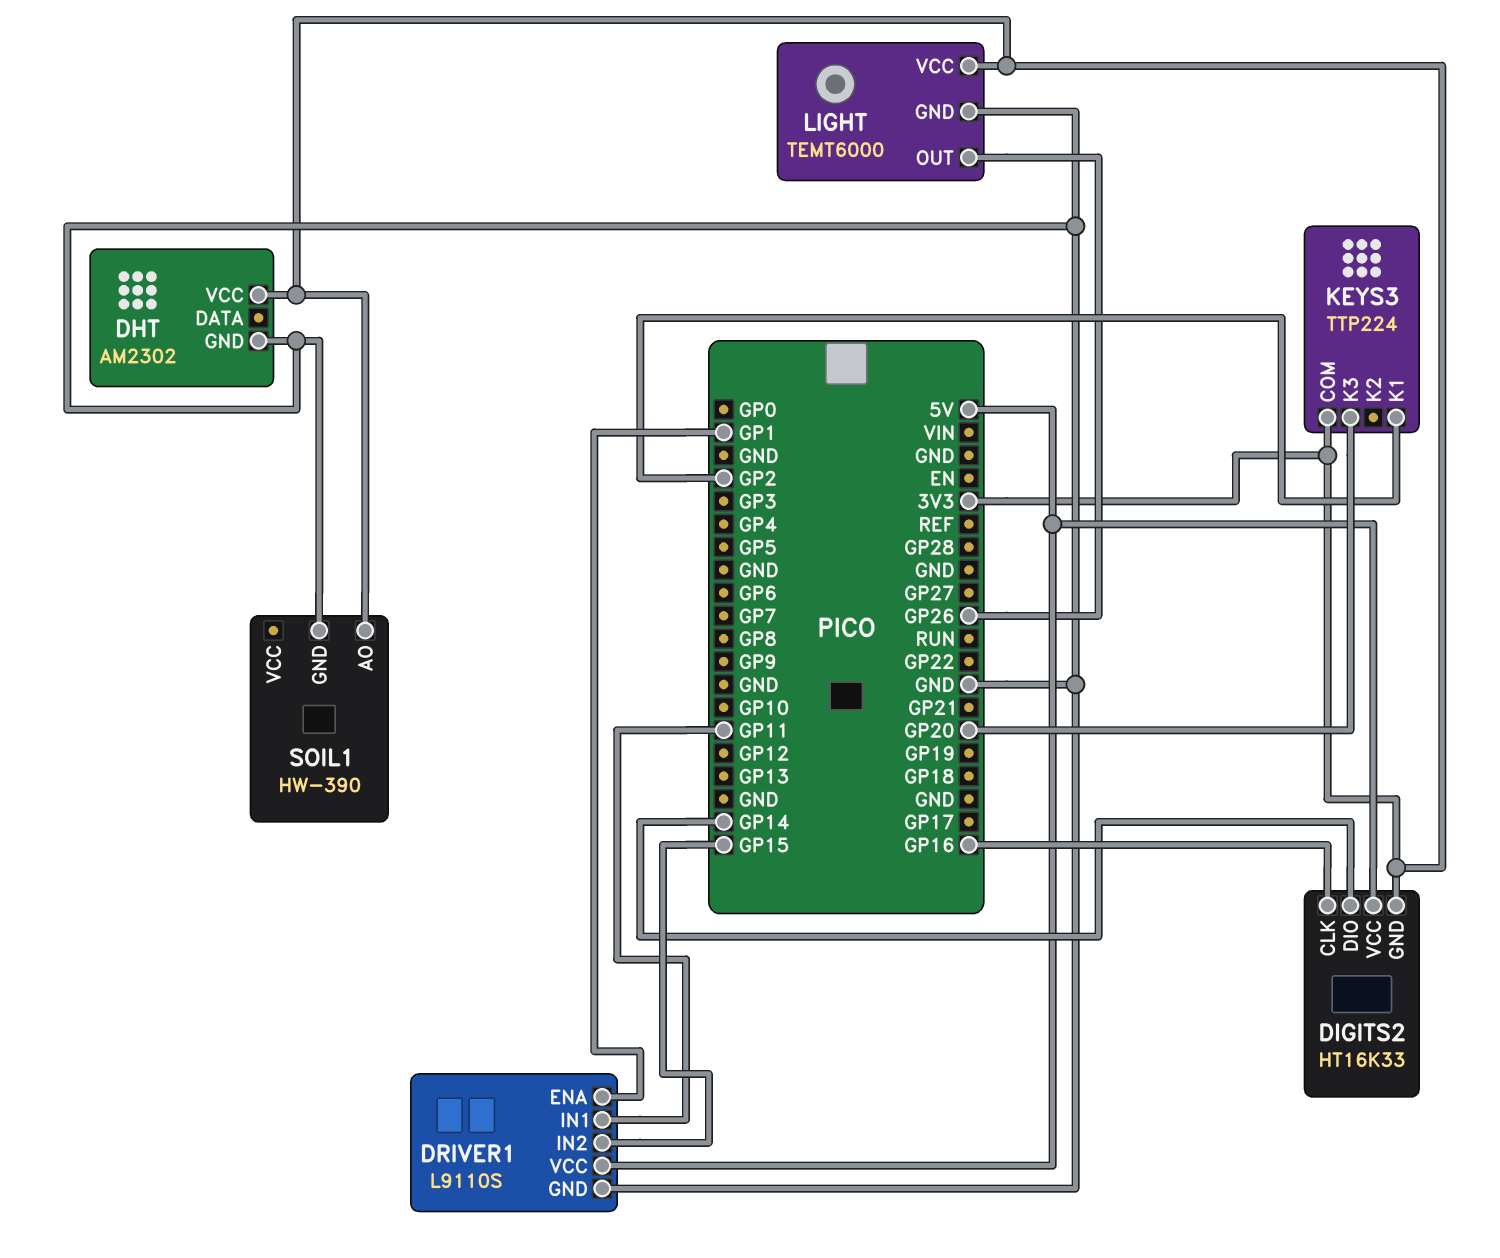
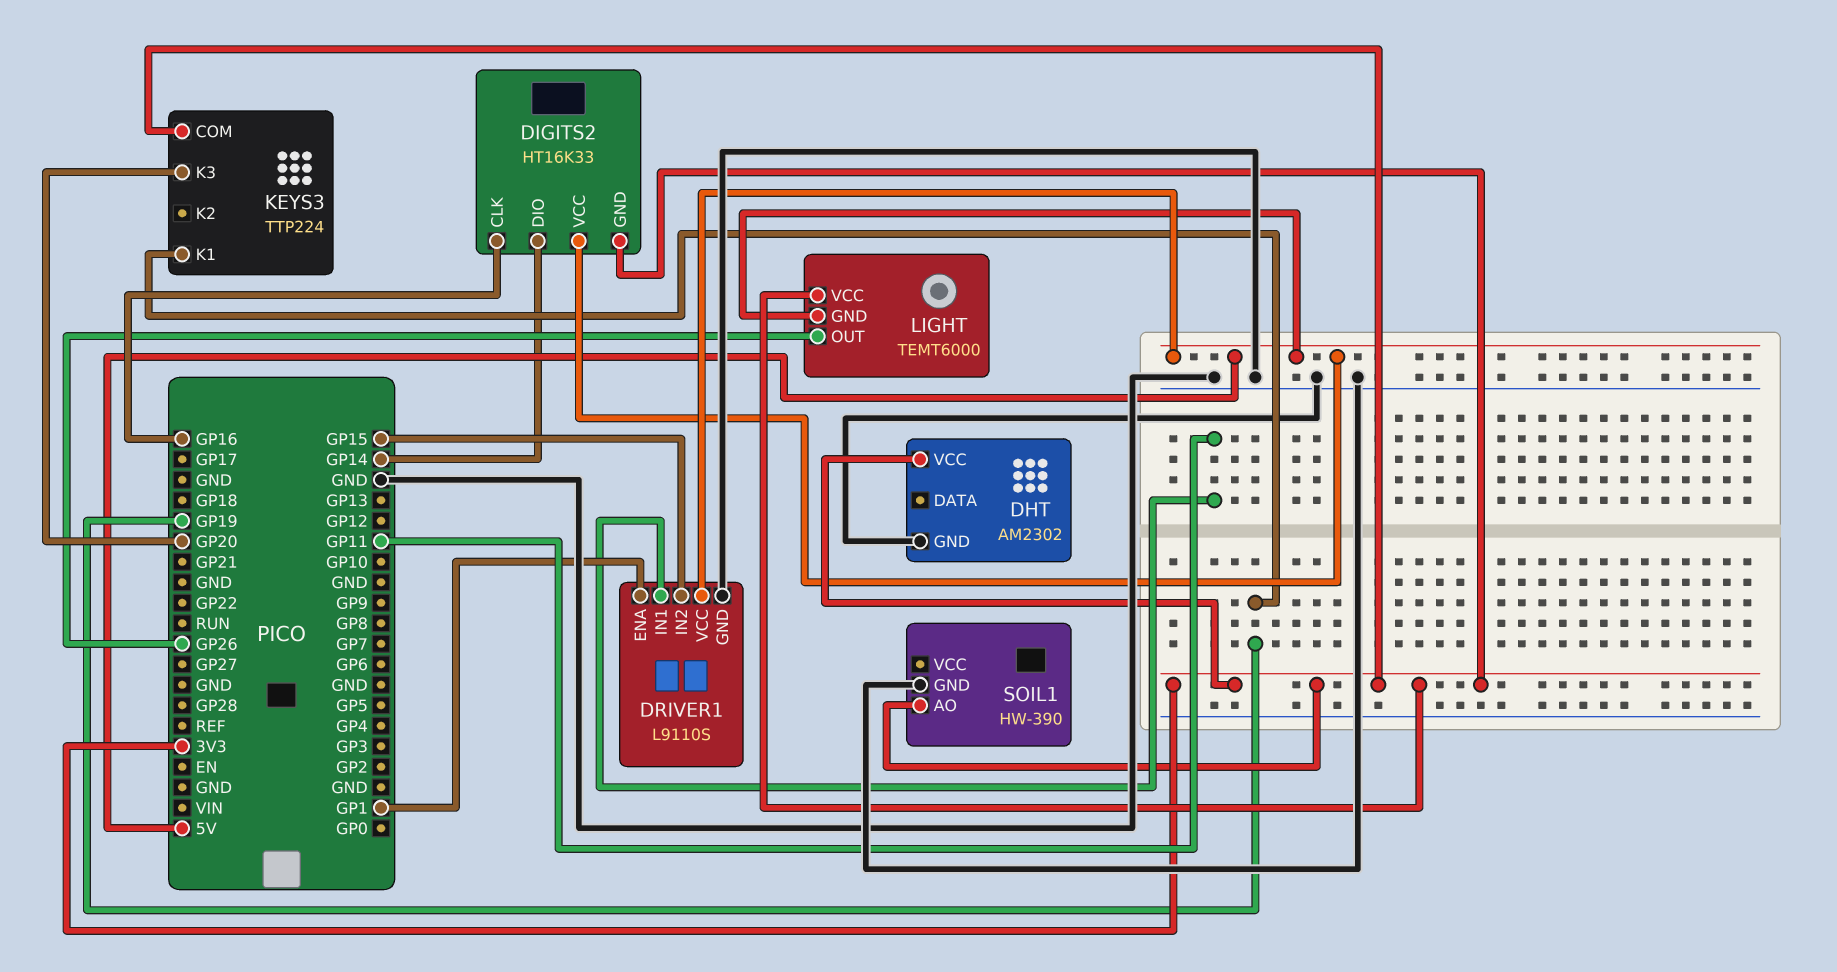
KEYS3 pin K1: GP2 -> GP19
LIGHT pin GND: GND -> 5V

